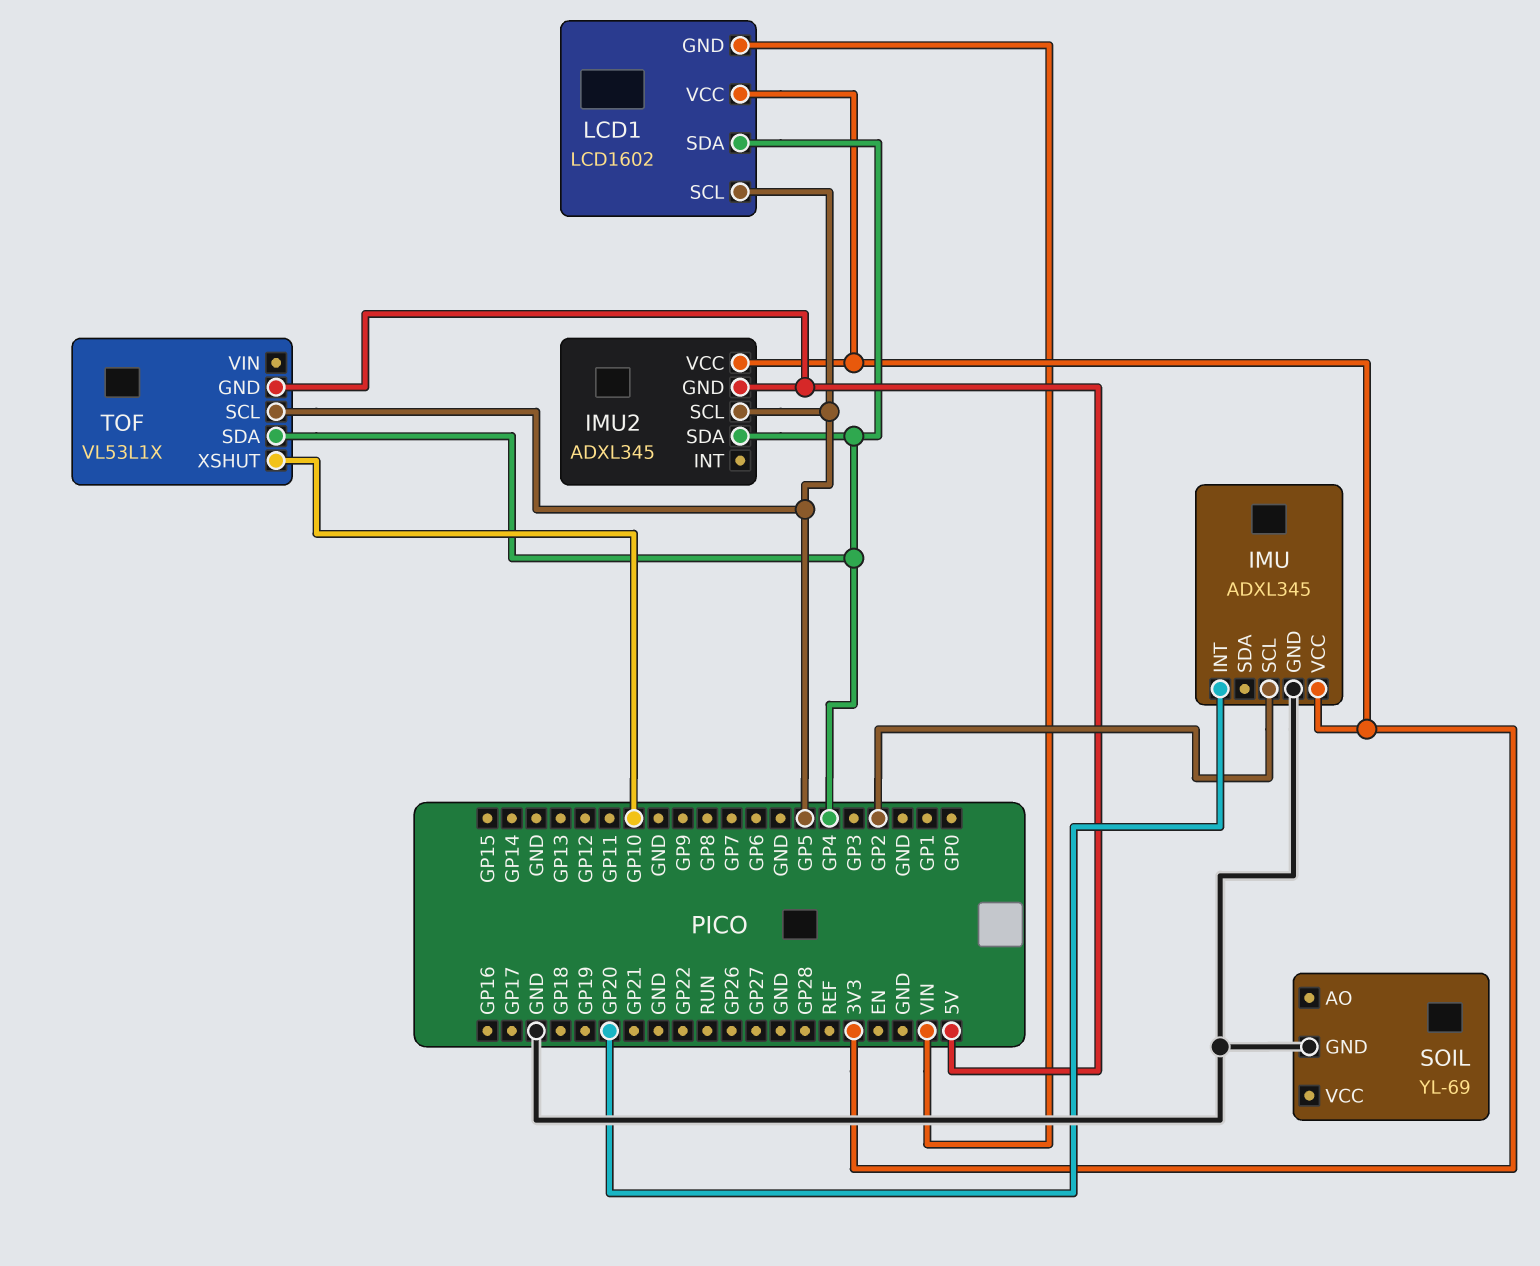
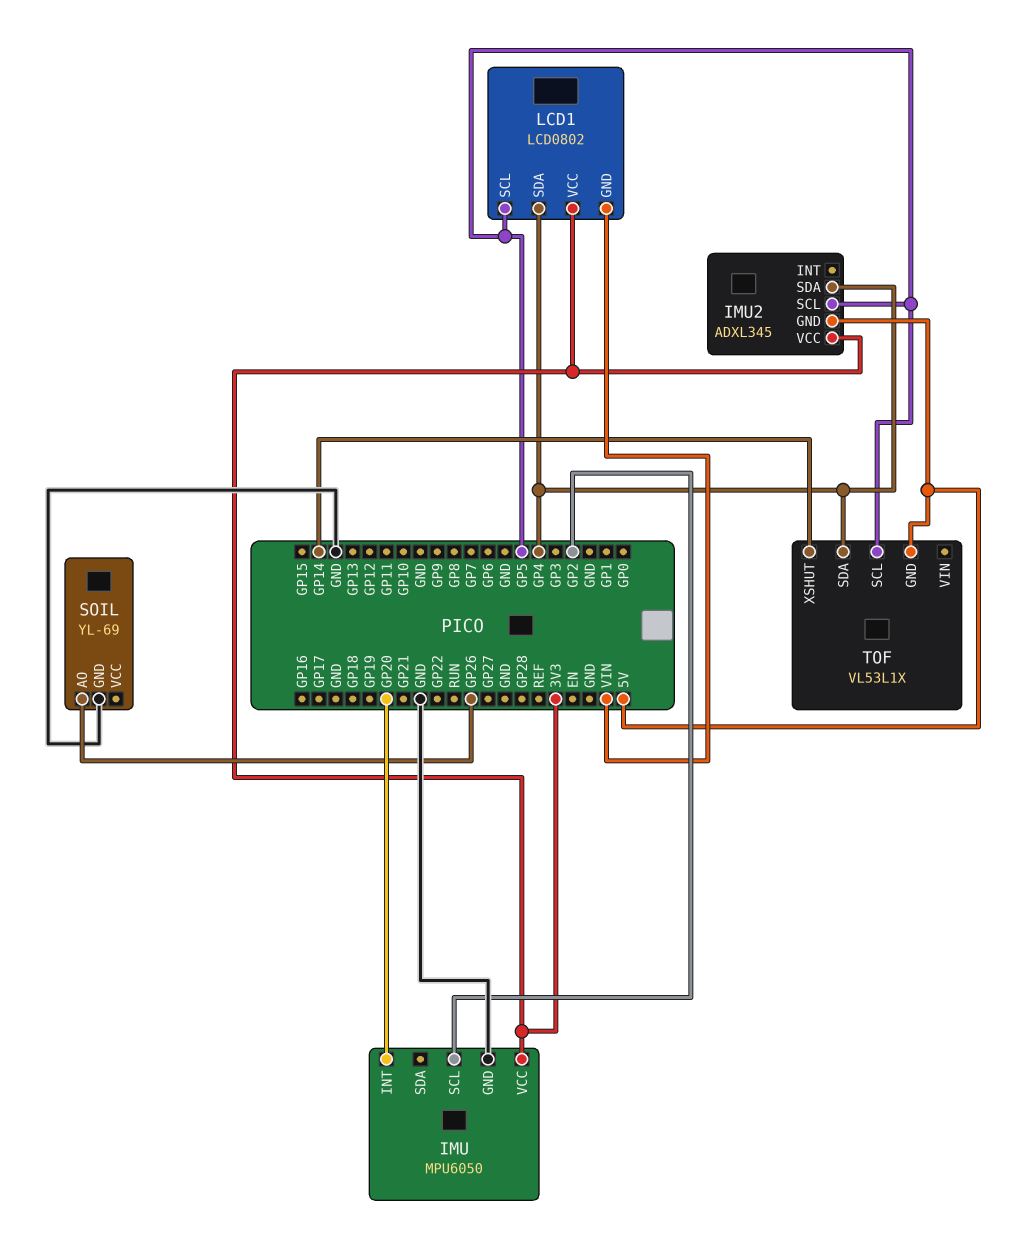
IMU: ADXL345 -> MPU6050
LCD1: LCD1602 -> LCD0802
SOIL pin AO: none -> GP26
TOF pin XSHUT: GP10 -> GP14

